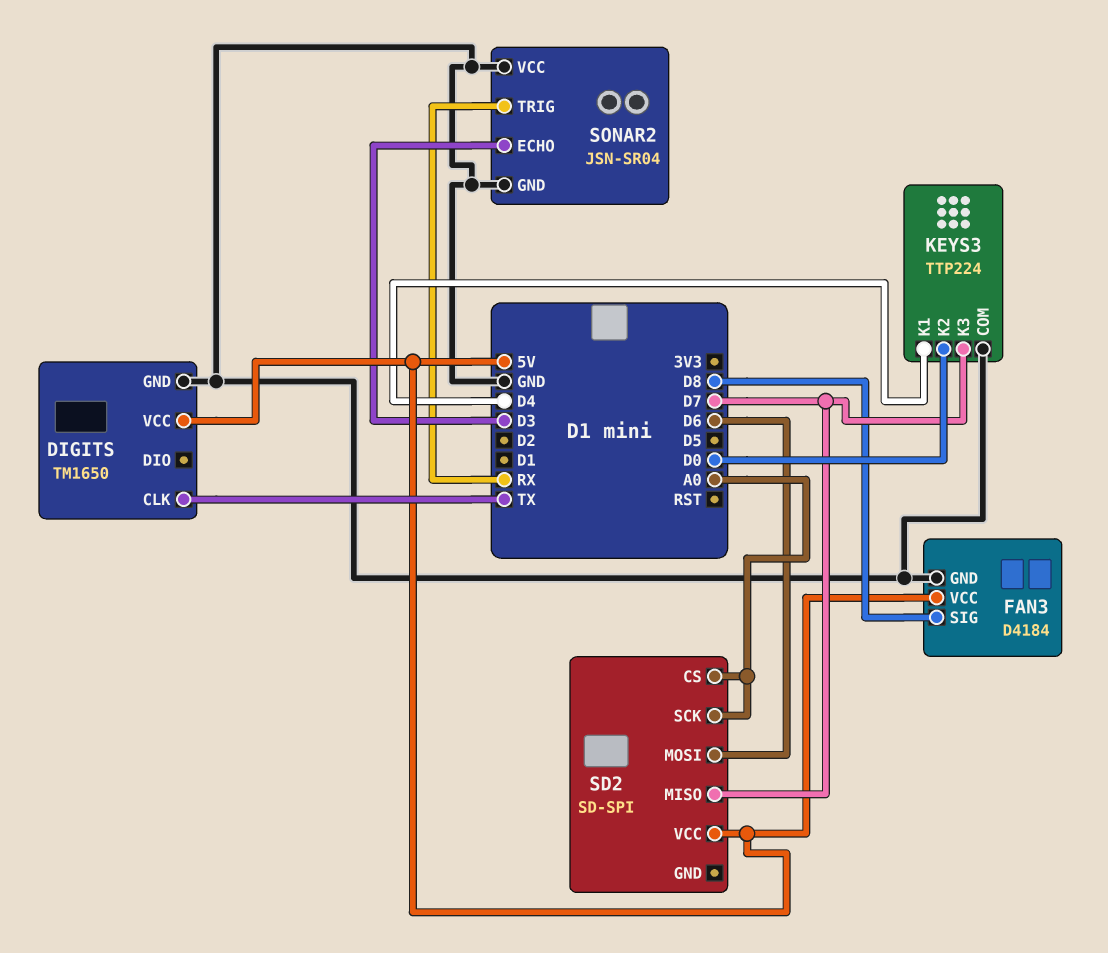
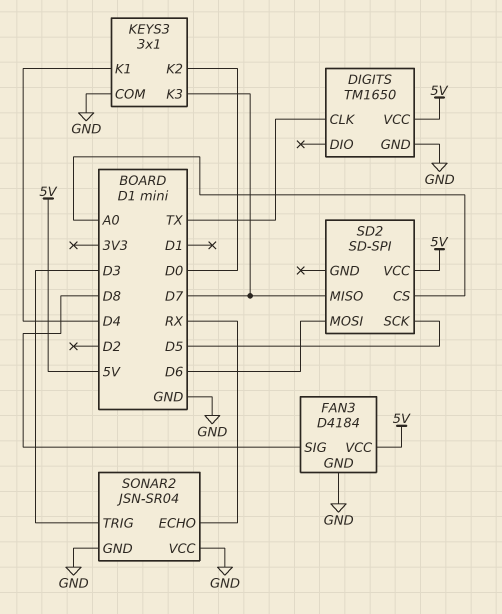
KEYS3: TTP224 -> 3x1
SD2 pin SCK: A0 -> D5
SONAR2 pin ECHO: D3 -> RX
SONAR2 pin TRIG: RX -> D3

